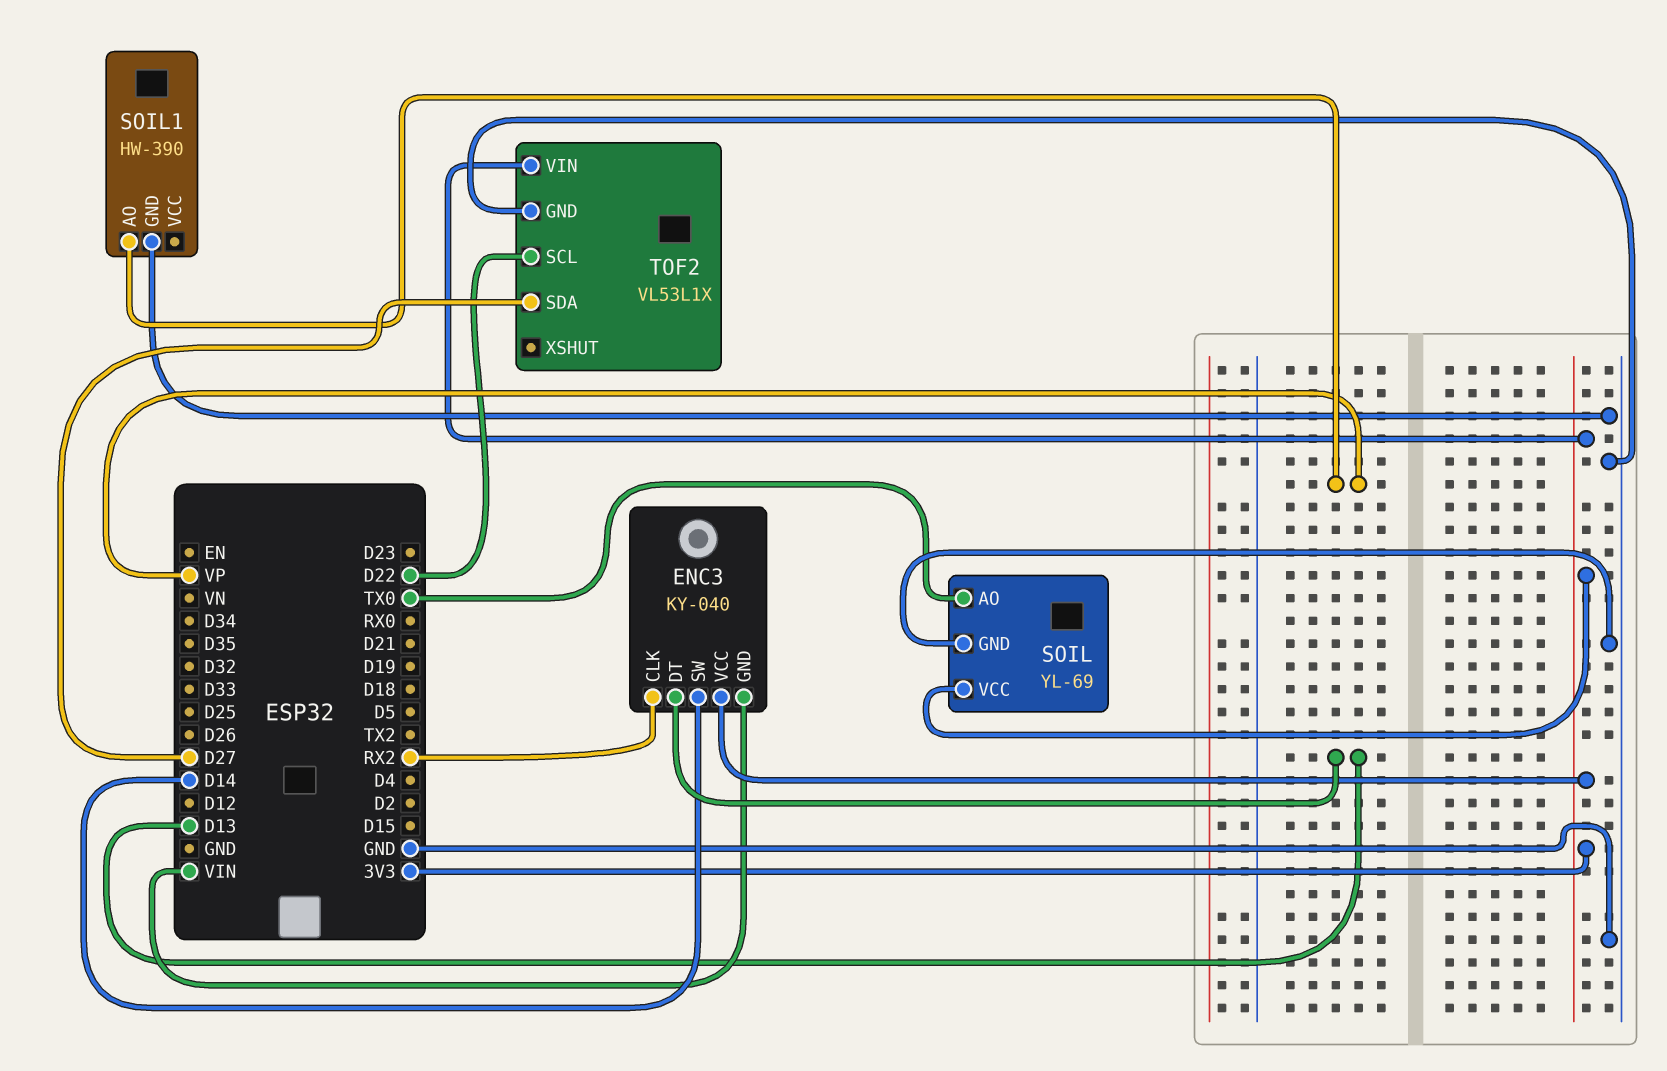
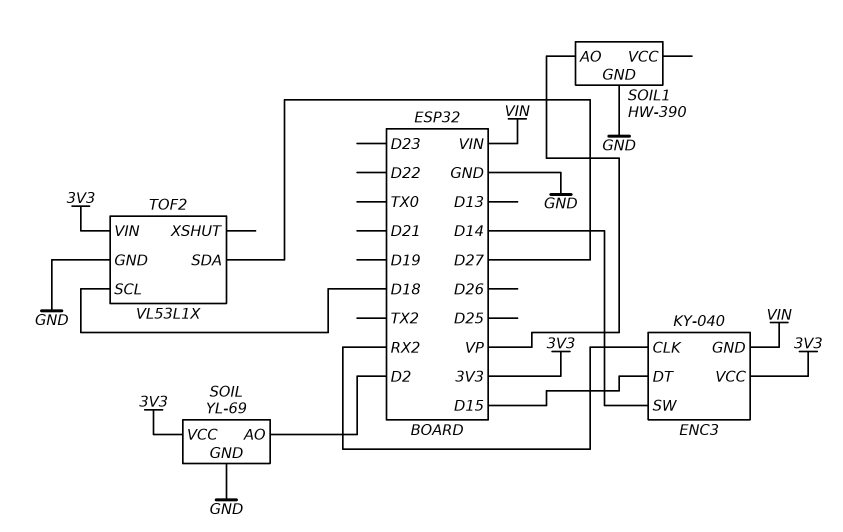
ENC3 pin DT: D13 -> D15
SOIL pin AO: TX0 -> D2
TOF2 pin SCL: D22 -> D18

